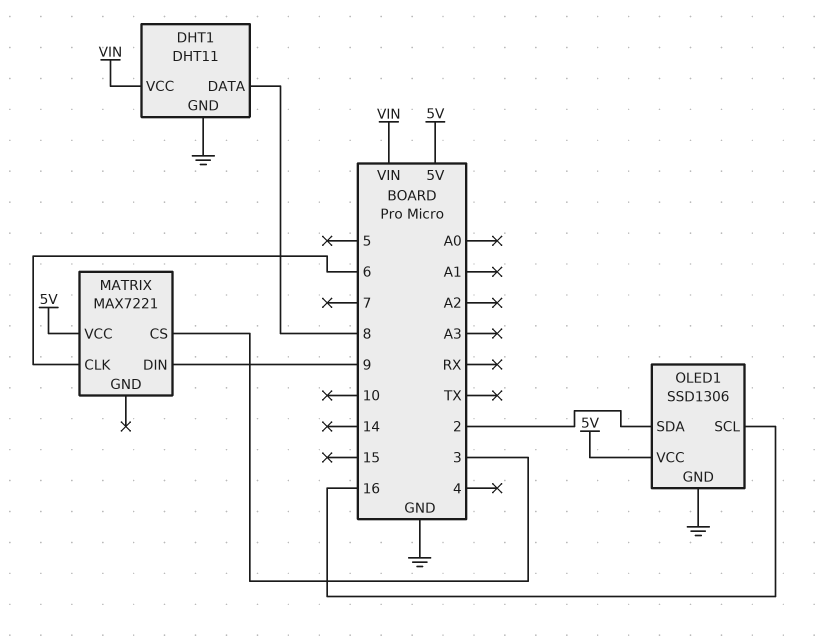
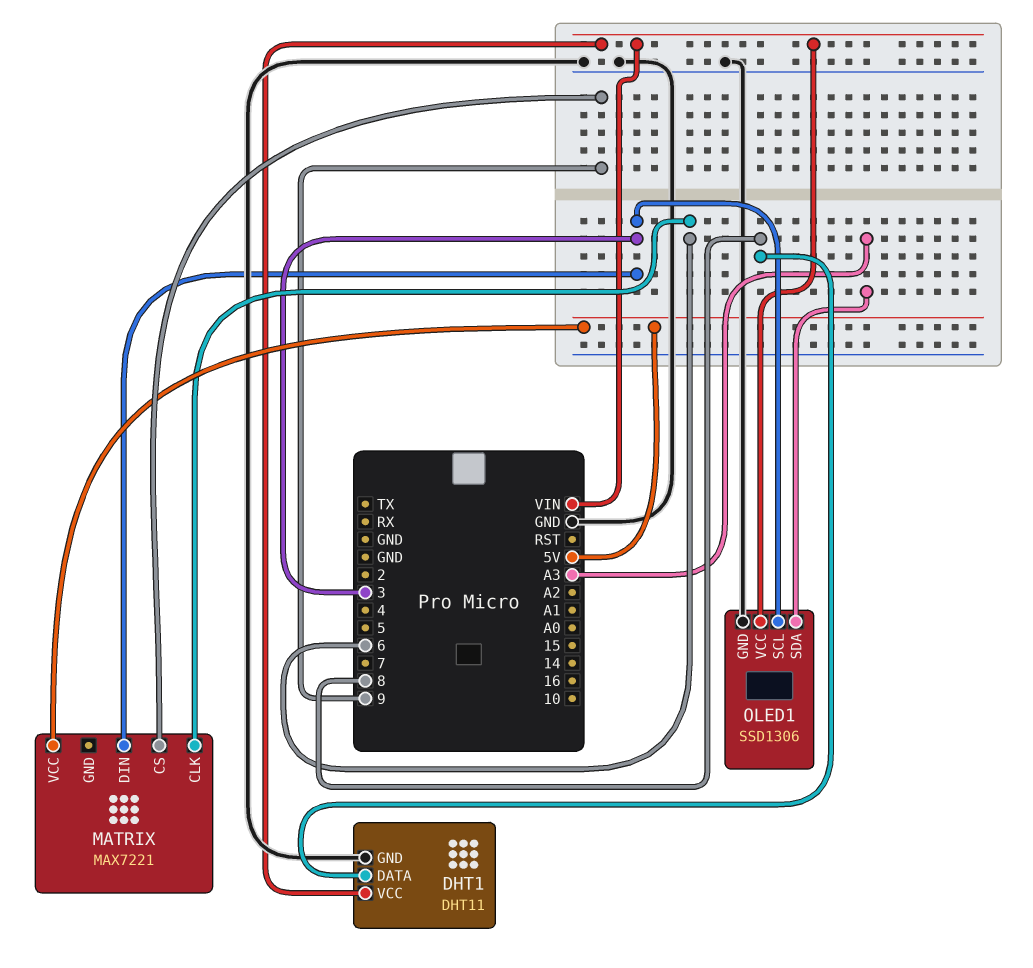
MATRIX pin CS: 3 -> 9
MATRIX pin DIN: 9 -> 3
OLED1 pin SCL: 16 -> 3
OLED1 pin SDA: 2 -> A3
OLED1 pin VCC: 5V -> VIN

